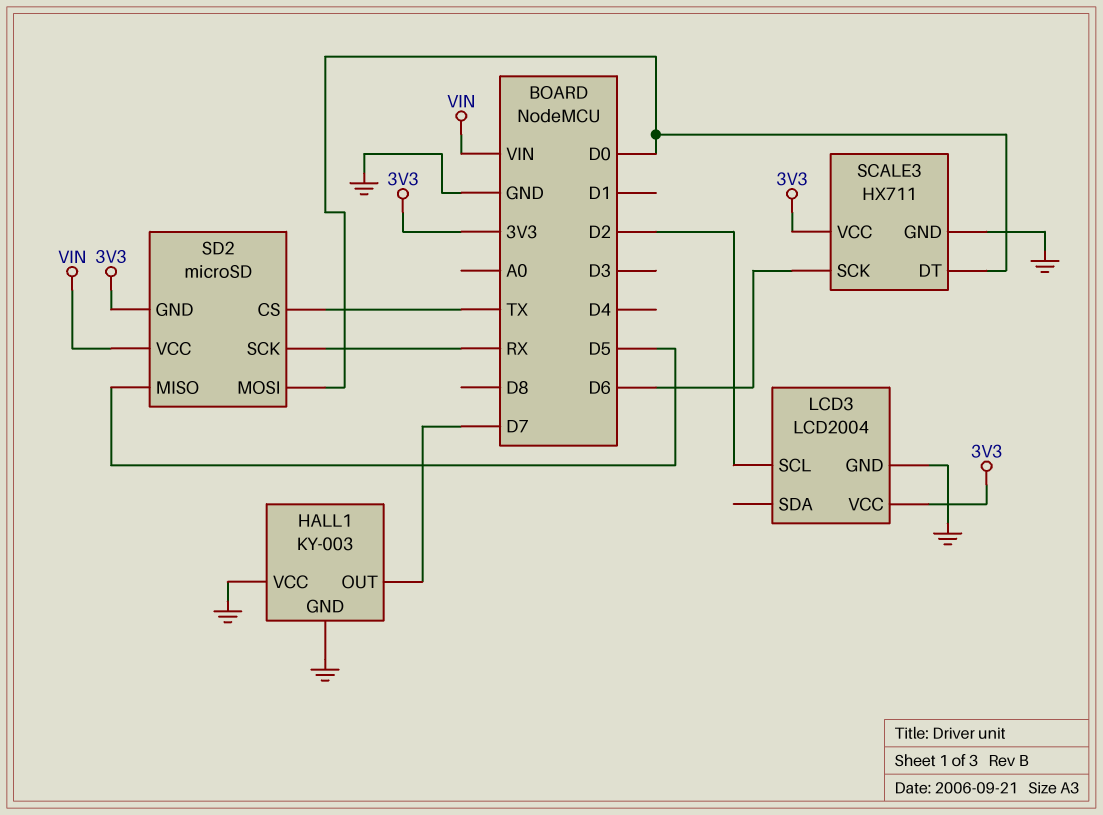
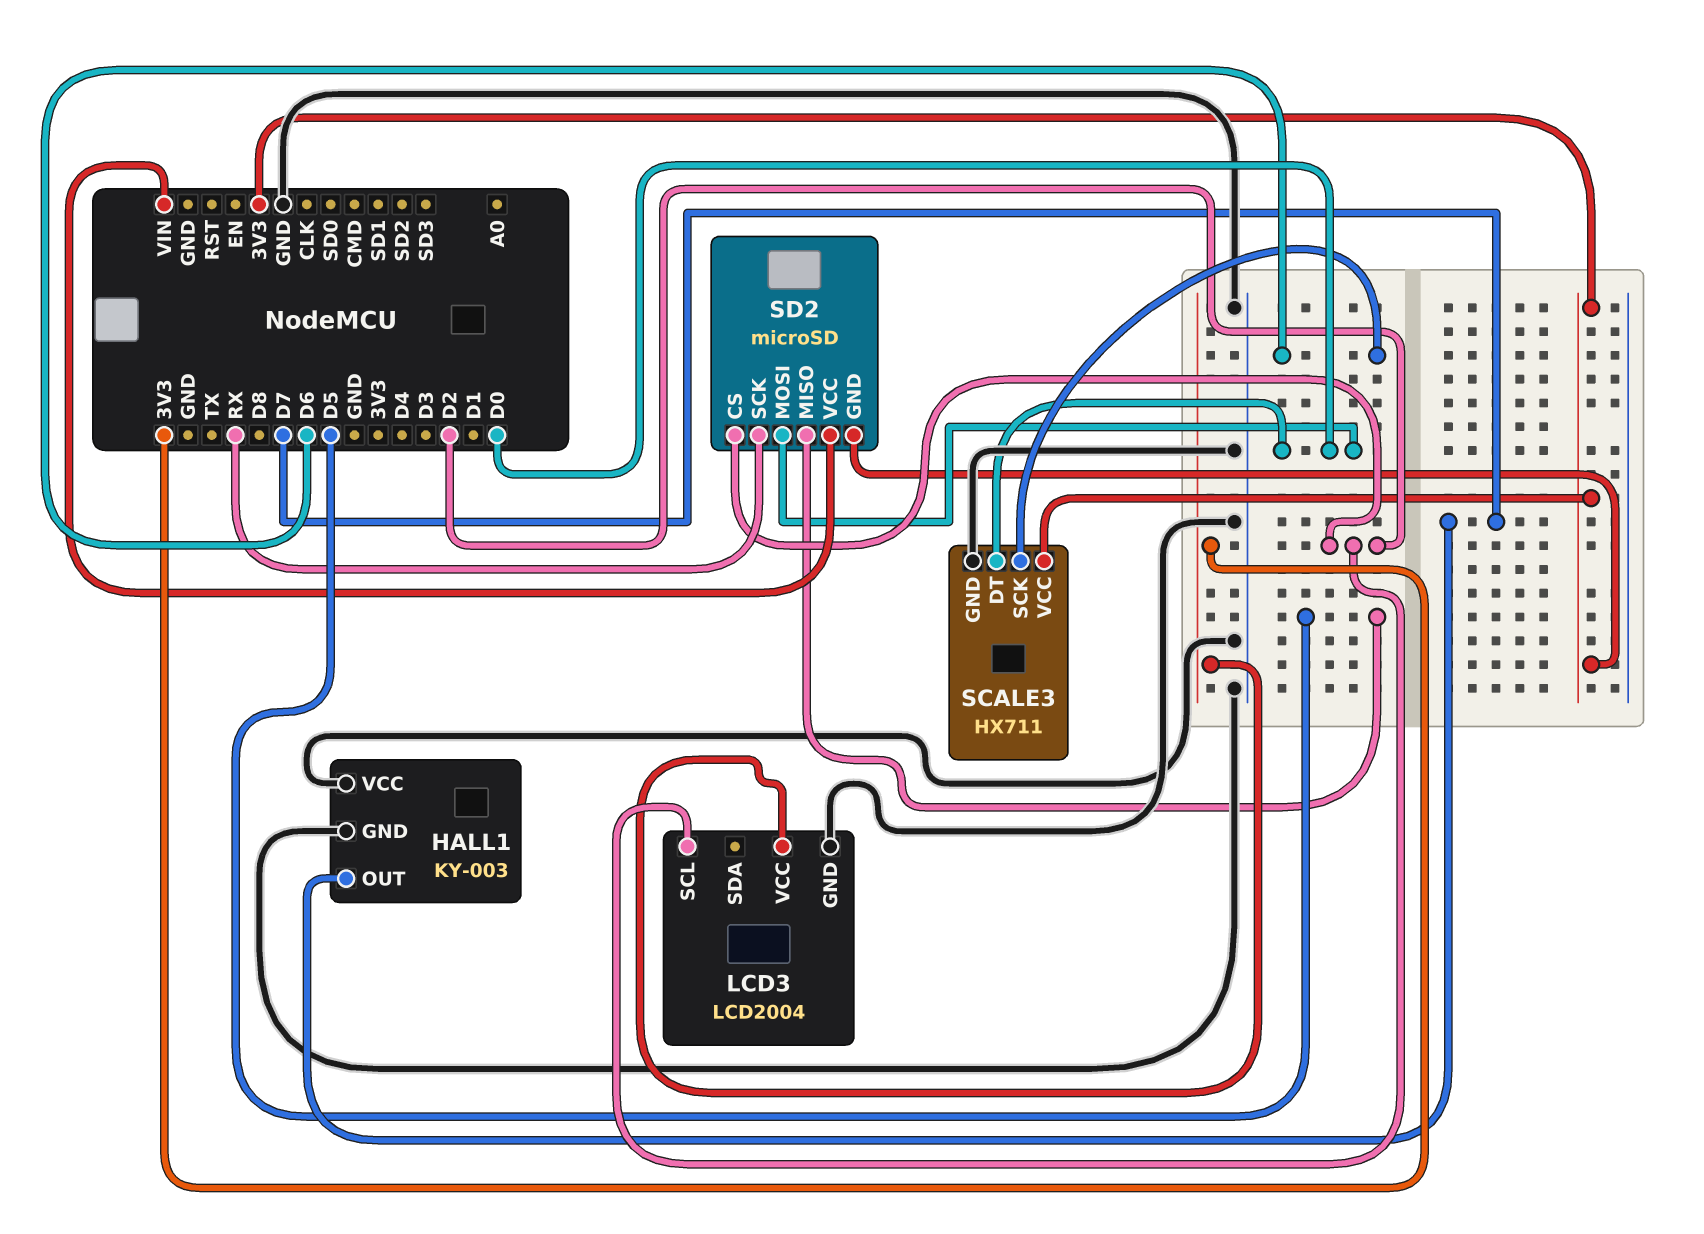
SD2 pin CS: TX -> D2

